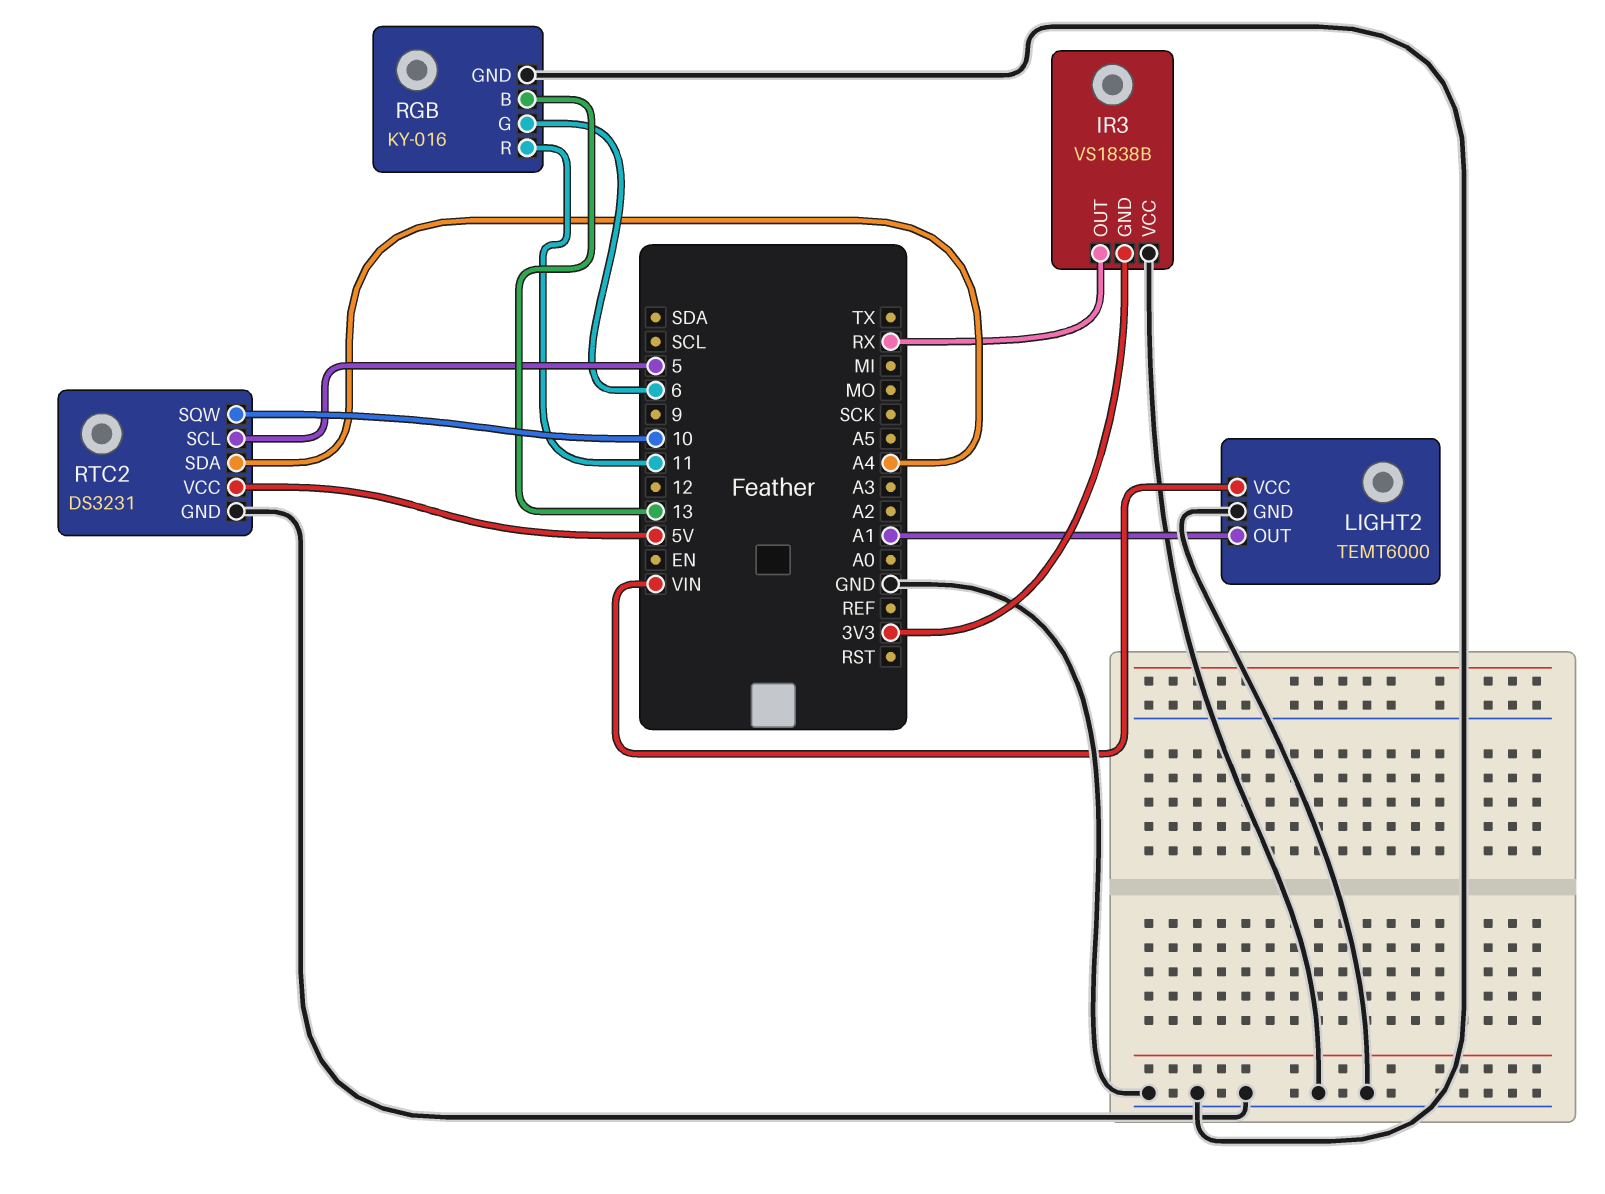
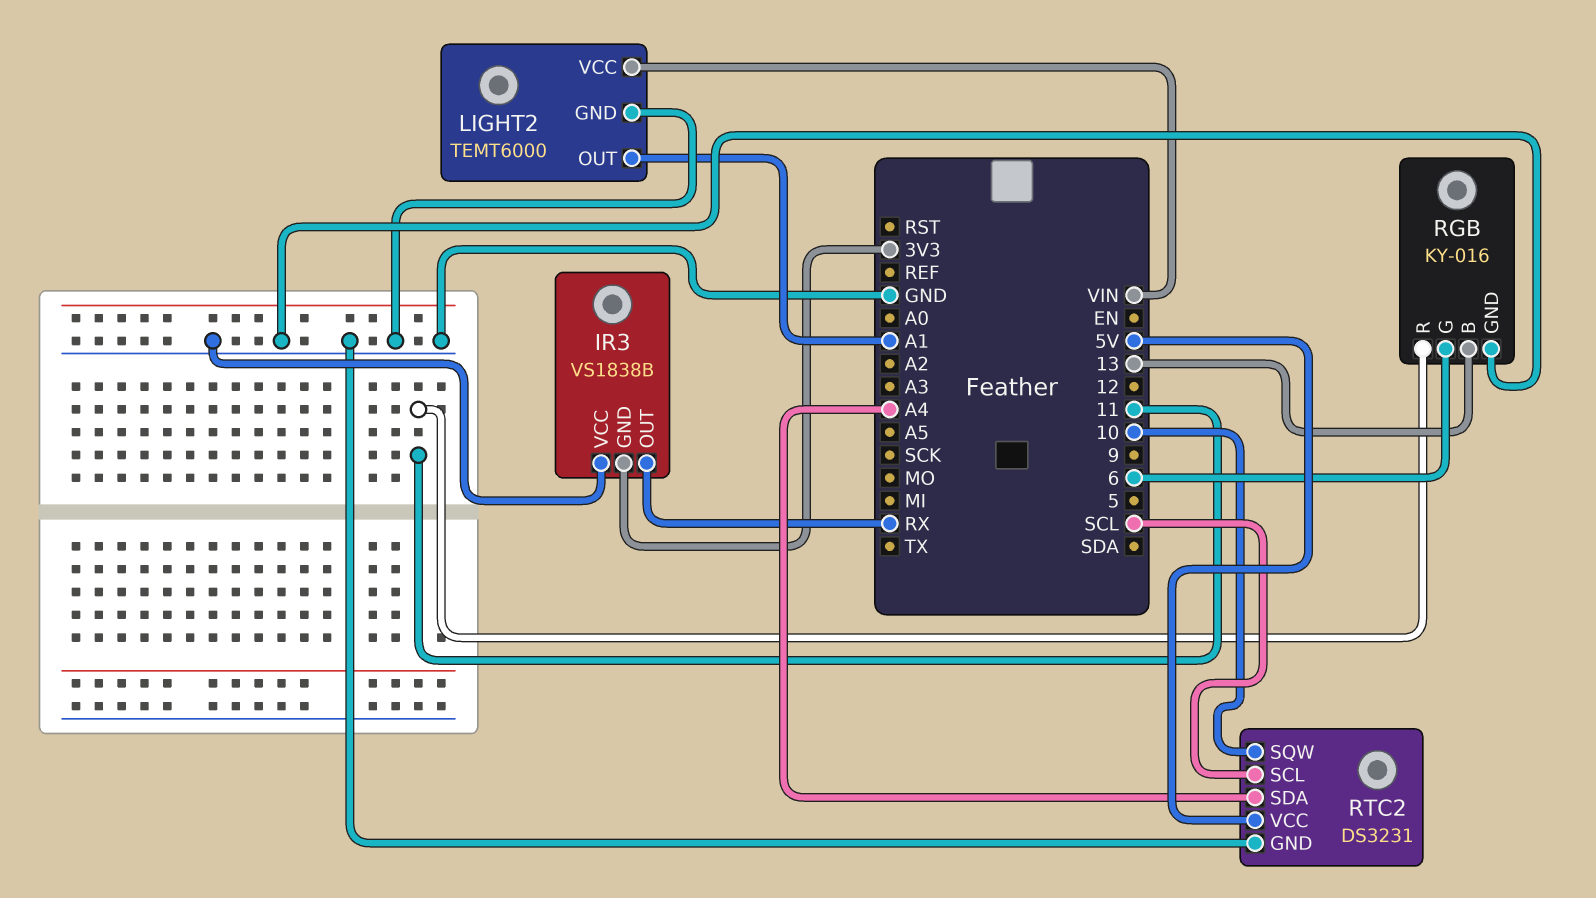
RTC2 pin SCL: 5 -> SCL

